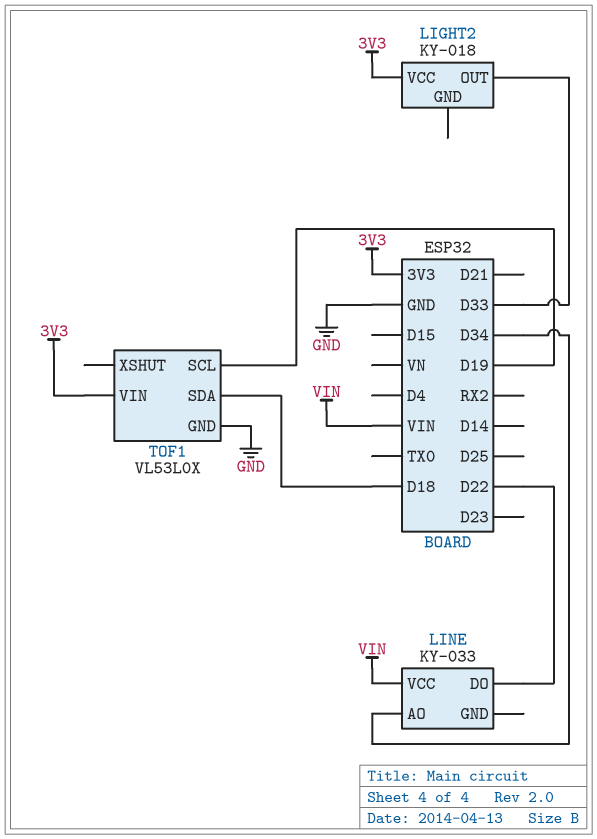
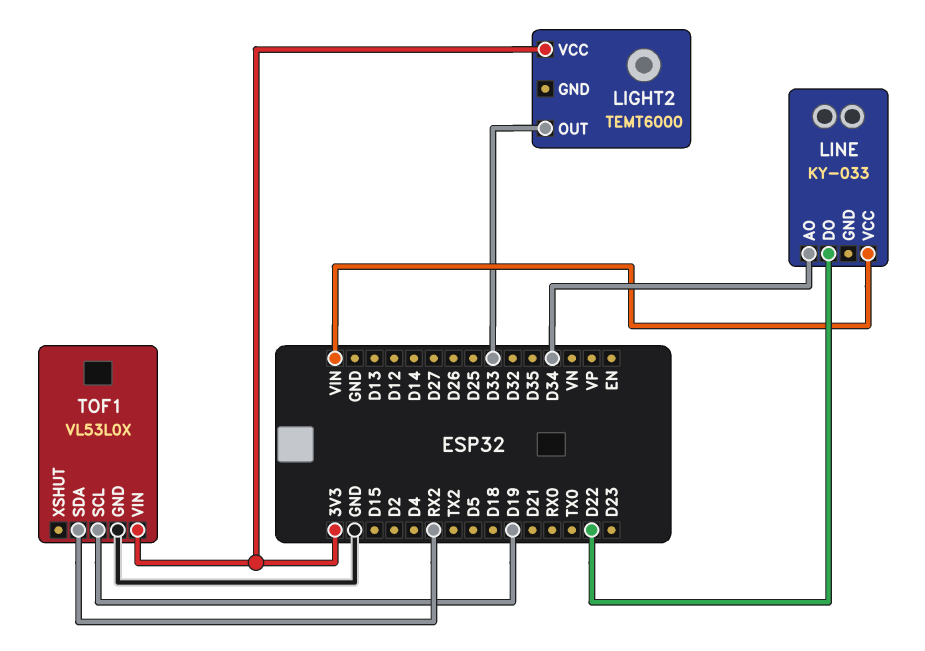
LIGHT2: KY-018 -> TEMT6000
TOF1 pin SDA: D18 -> RX2

